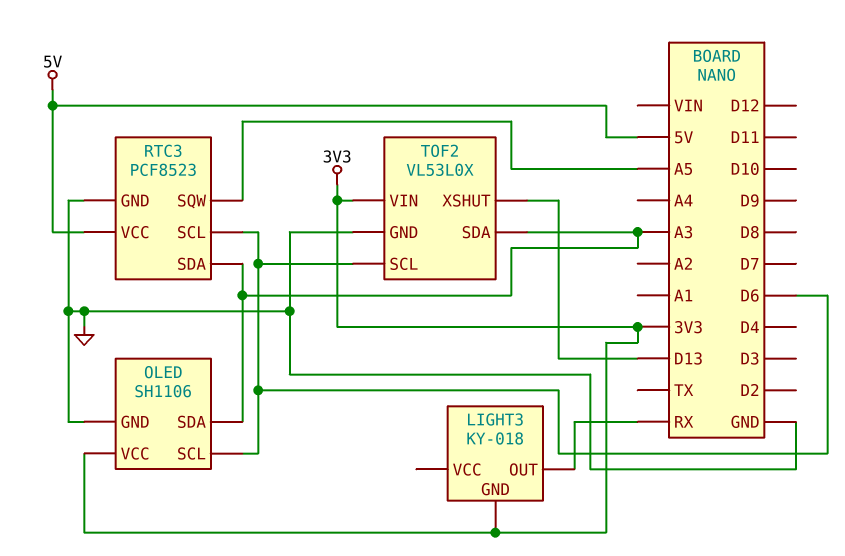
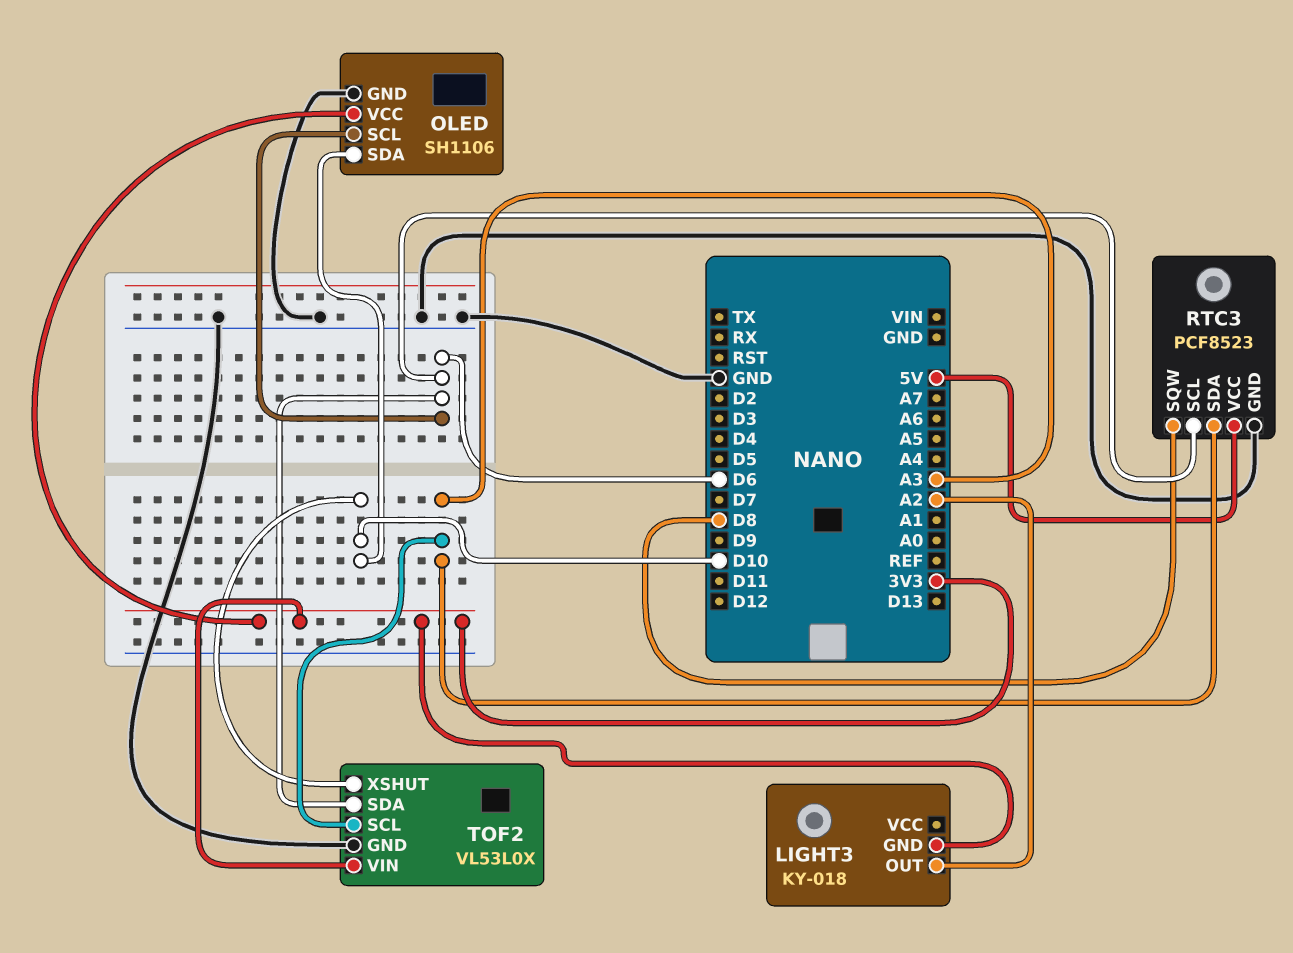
LIGHT3 pin OUT: RX -> A2
OLED pin SDA: A3 -> D10
RTC3 pin SQW: A5 -> D8
TOF2 pin SCL: D6 -> A3
TOF2 pin SDA: A3 -> D6
TOF2 pin XSHUT: D13 -> D10

